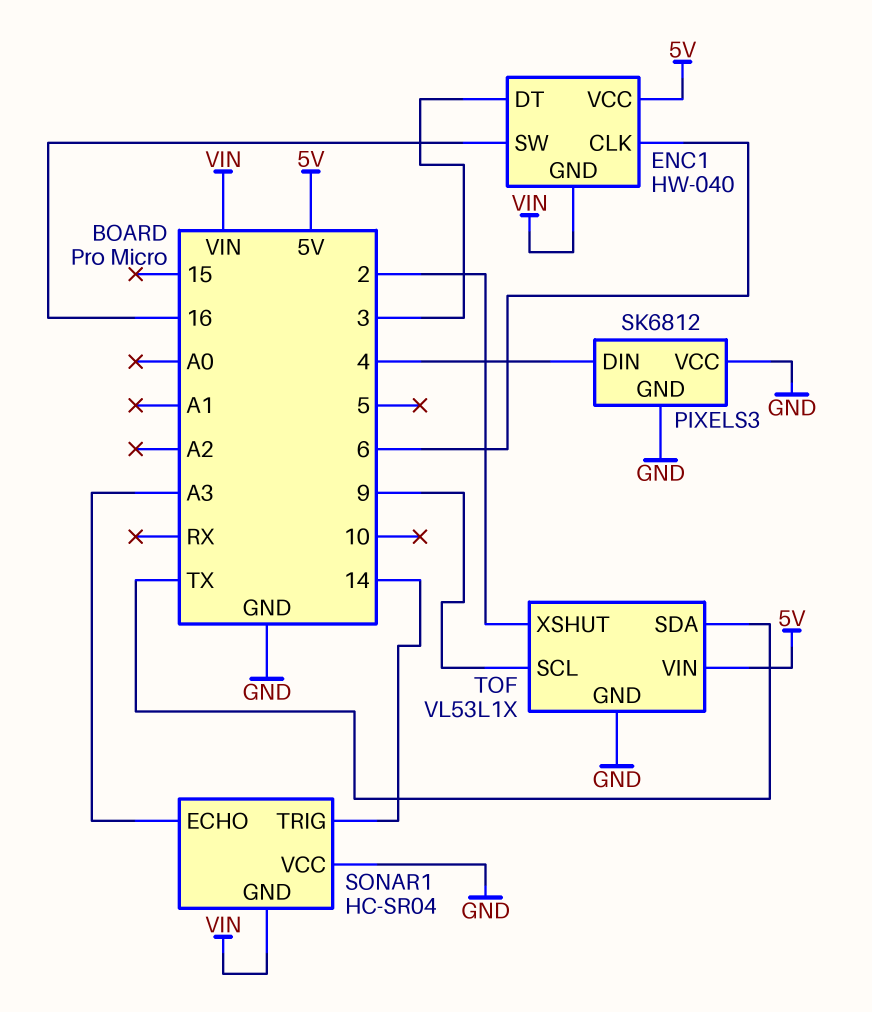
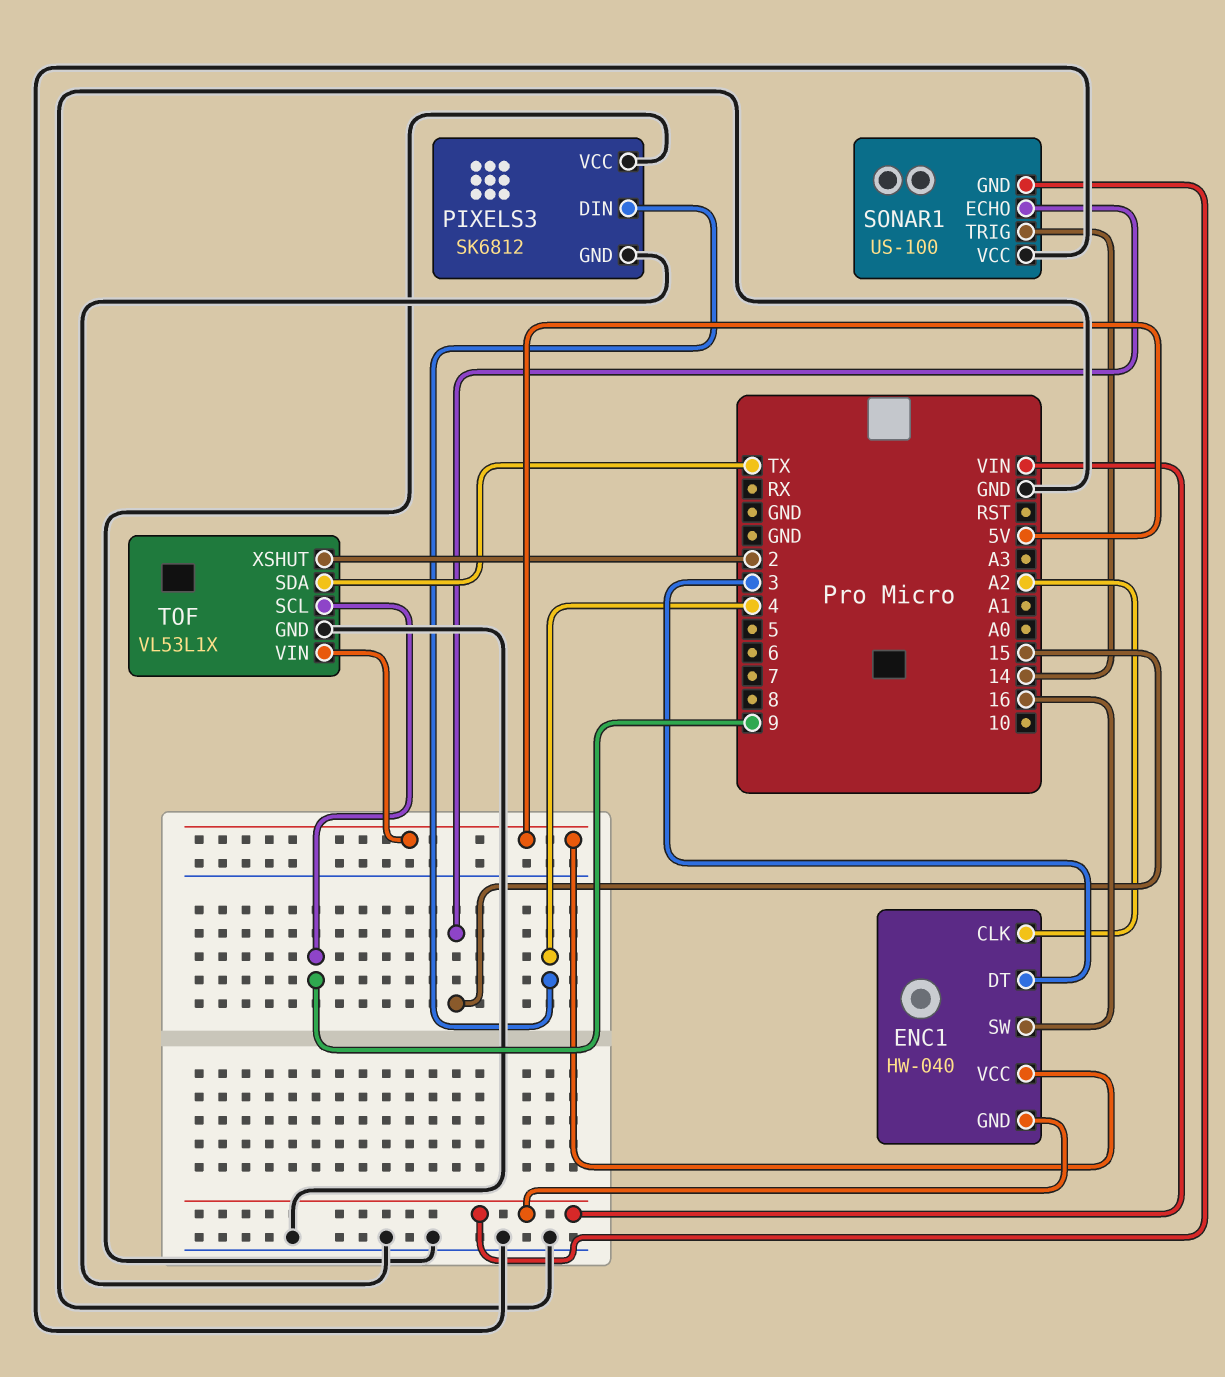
ENC1 pin CLK: 6 -> A2
SONAR1: HC-SR04 -> US-100
SONAR1 pin ECHO: A3 -> 15

